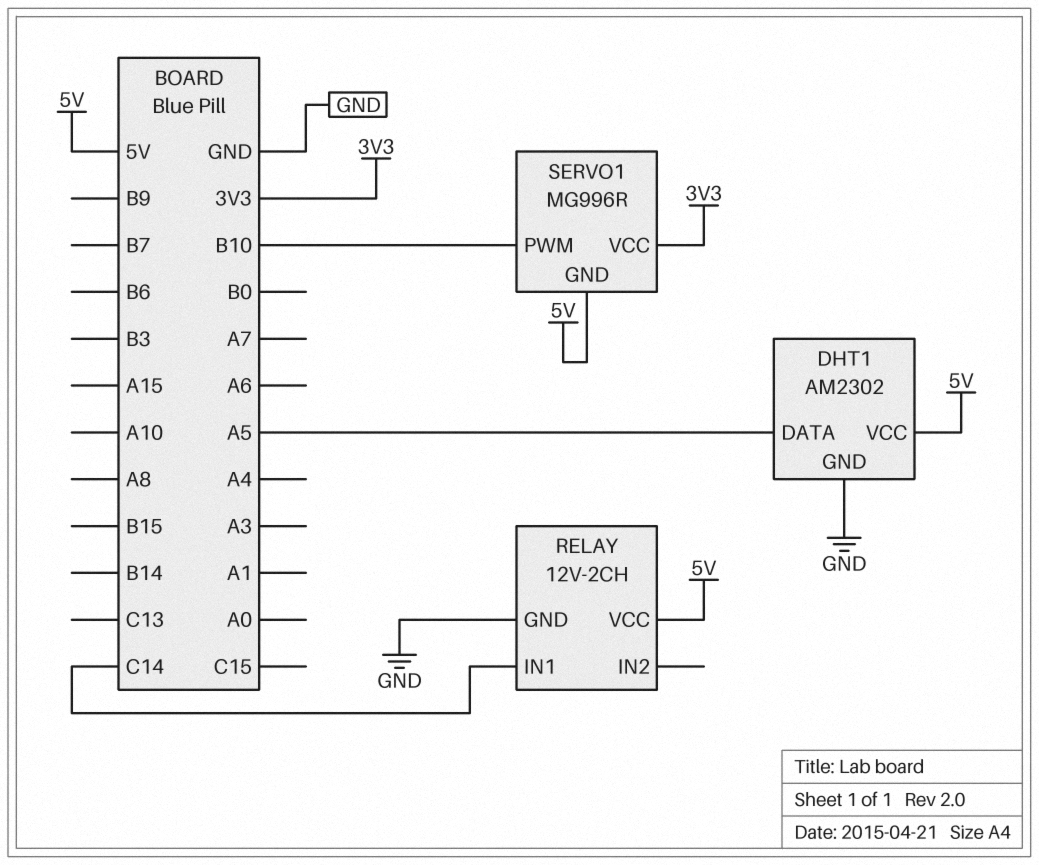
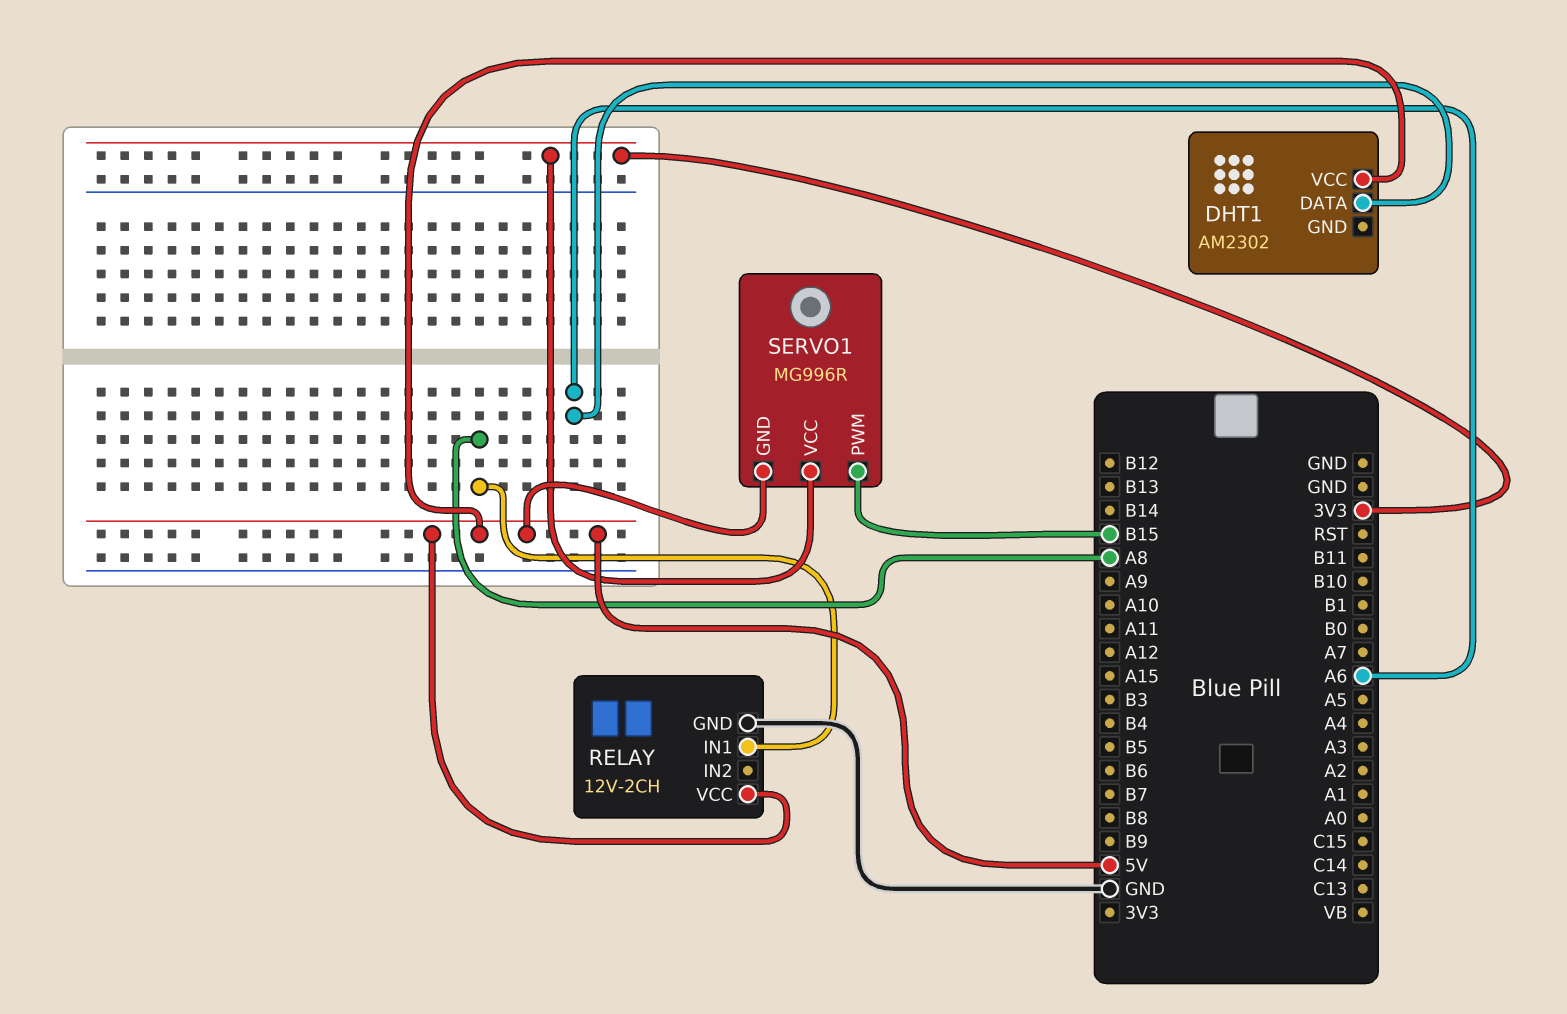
DHT1 pin DATA: A5 -> A6
DHT1 pin GND: GND -> none
RELAY pin IN1: C14 -> A8
SERVO1 pin PWM: B10 -> B15

